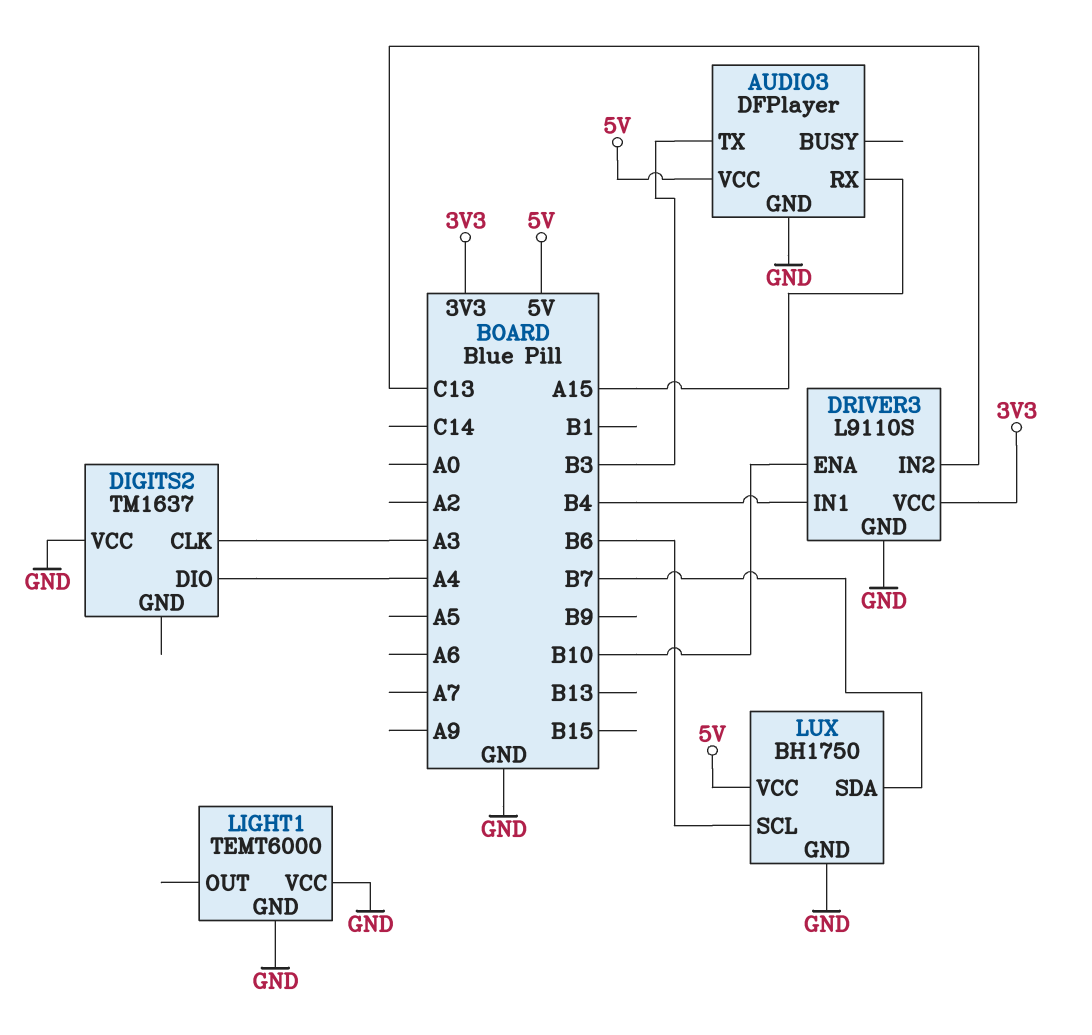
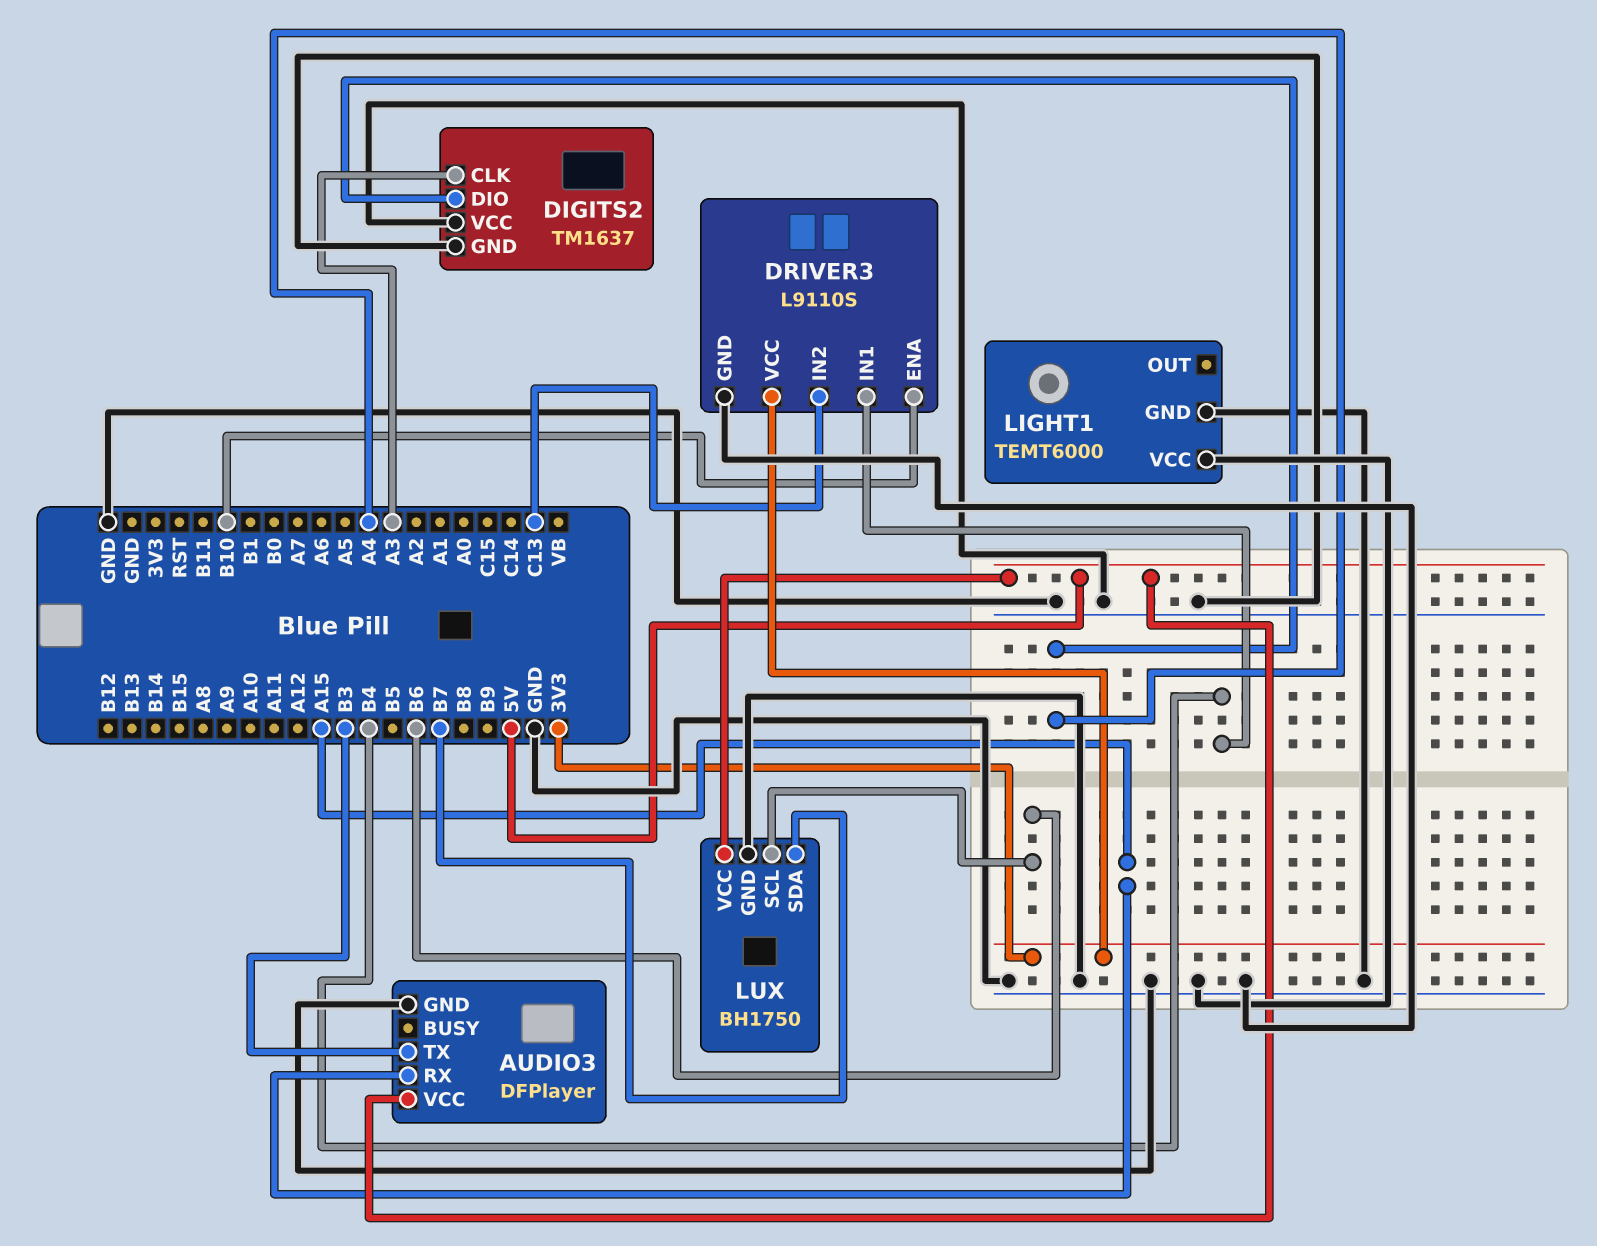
DIGITS2 pin GND: none -> GND

